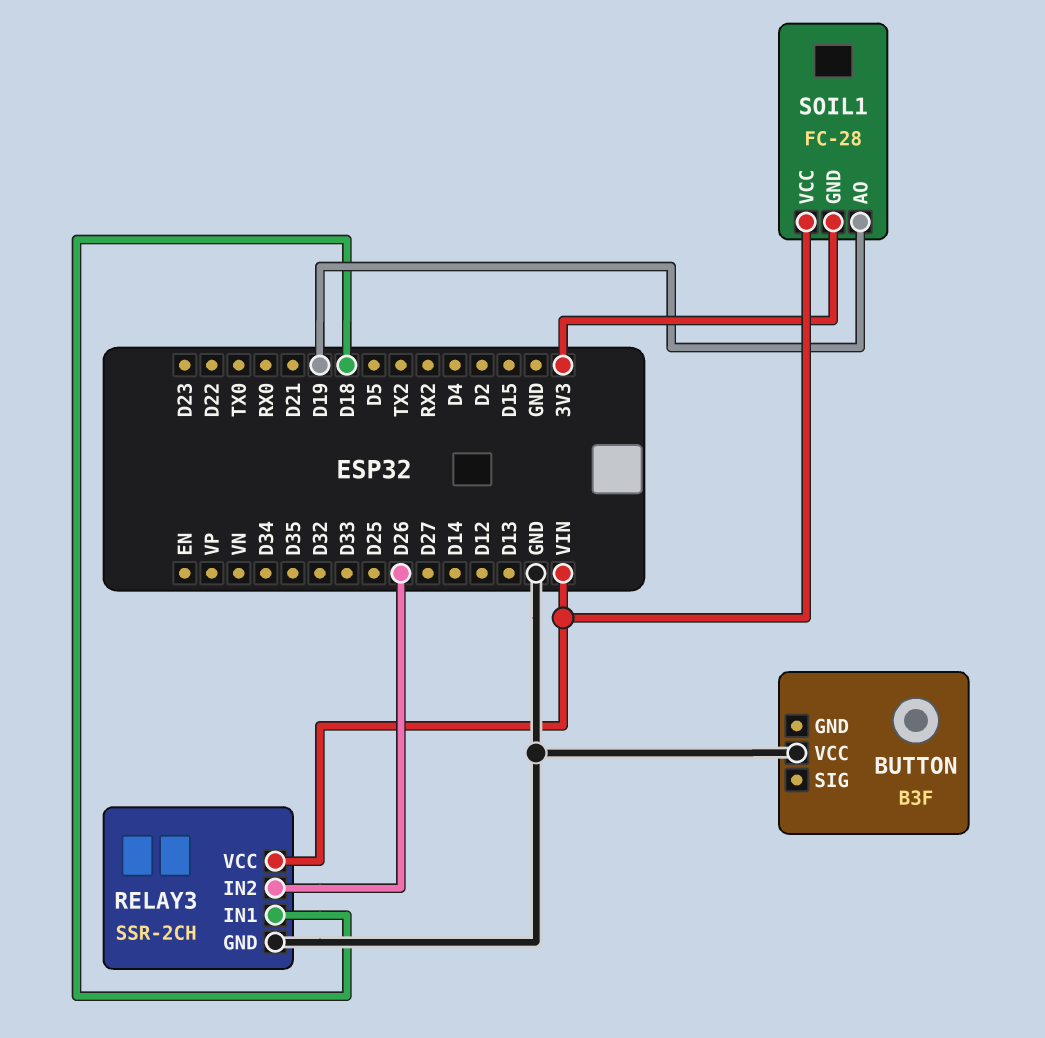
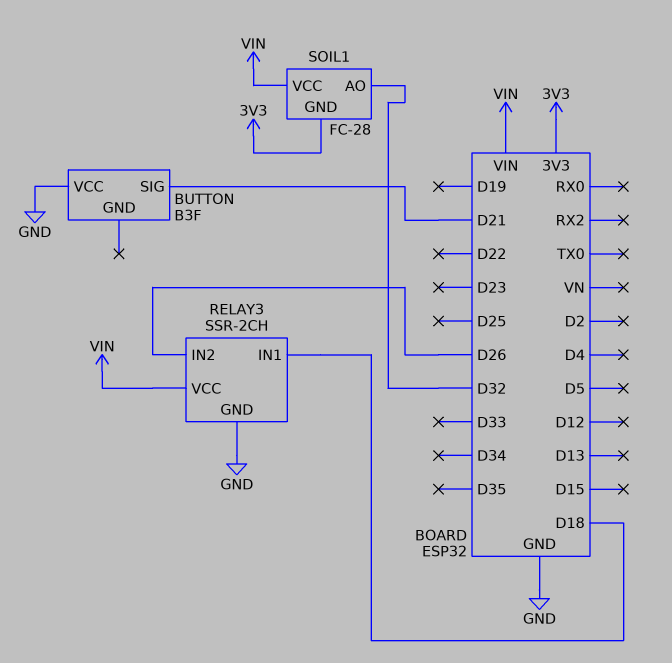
BUTTON pin SIG: none -> D21
SOIL1 pin AO: D19 -> D32

